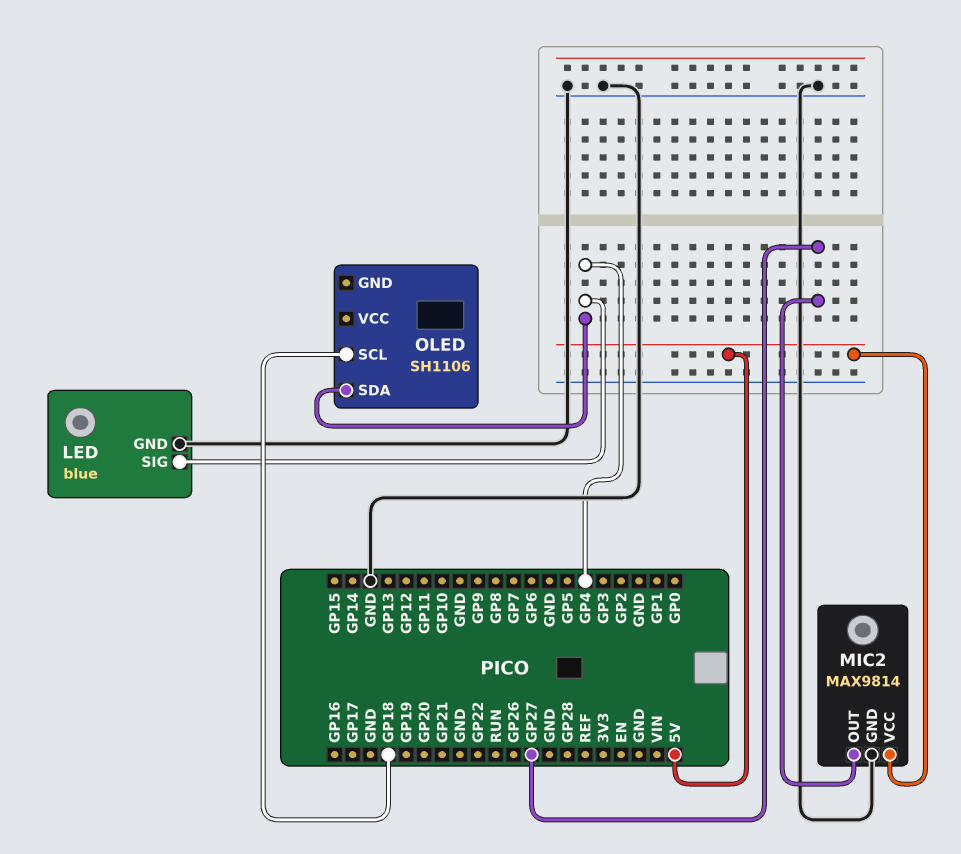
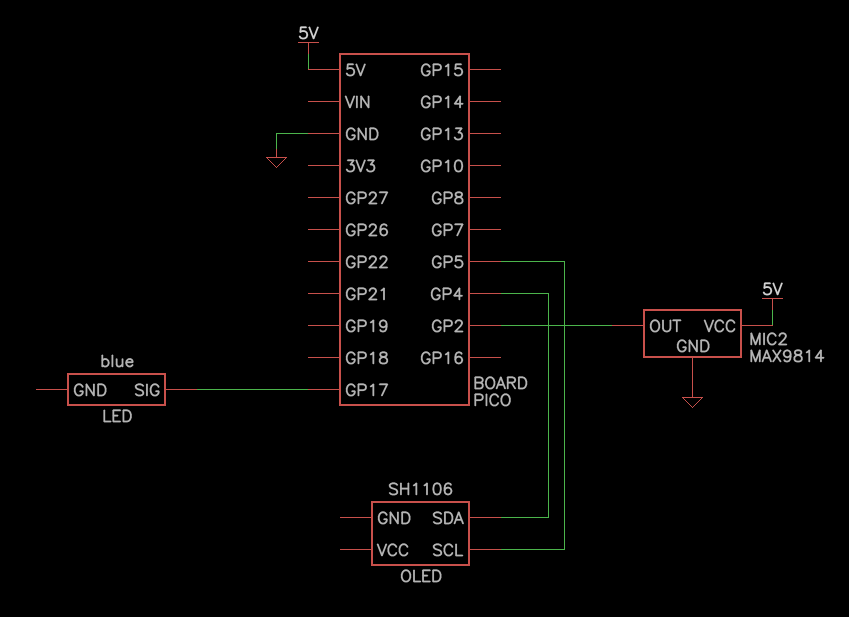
LED pin GND: GND -> none
LED pin SIG: GP4 -> GP17
MIC2 pin OUT: GP27 -> GP2
OLED pin SCL: GP18 -> GP5

